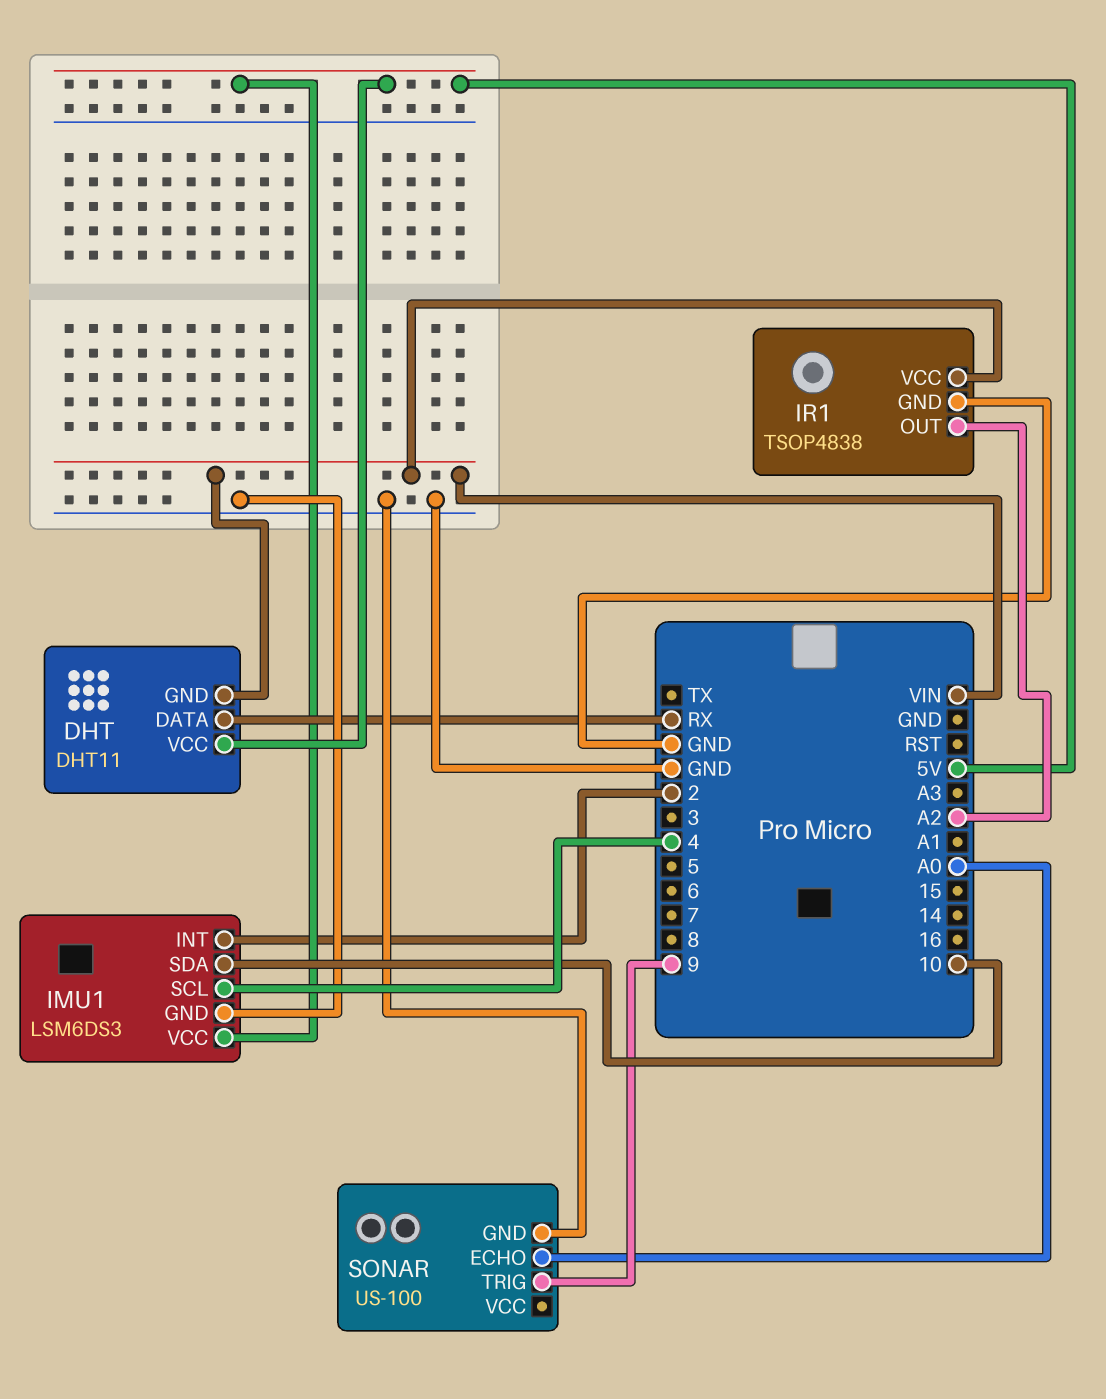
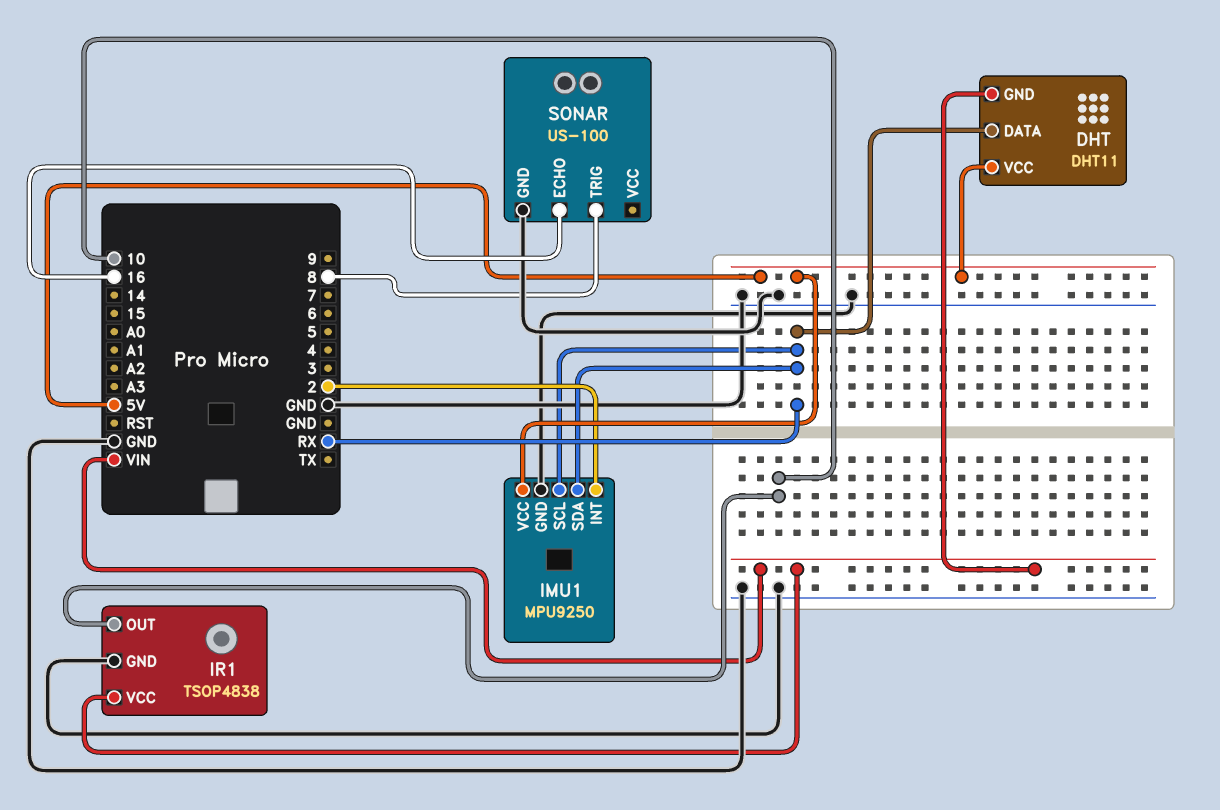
IMU1: LSM6DS3 -> MPU9250
IMU1 pin SCL: 4 -> RX
IMU1 pin SDA: 10 -> RX
IR1 pin OUT: A2 -> 10
SONAR pin ECHO: A0 -> 16
SONAR pin TRIG: 9 -> 8

